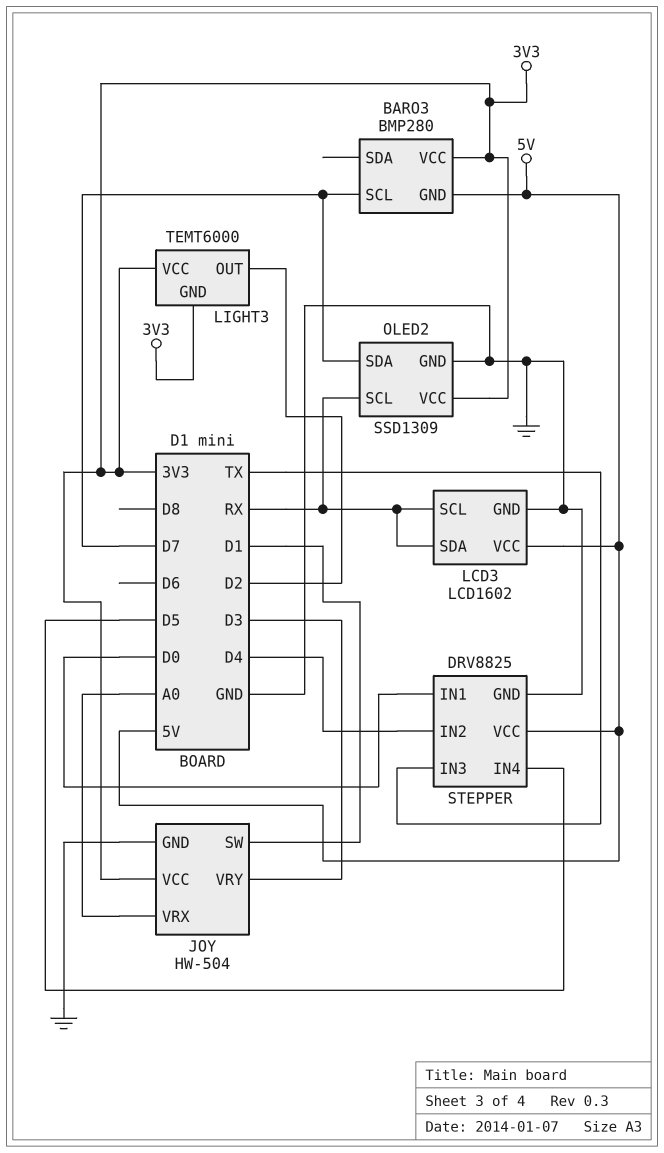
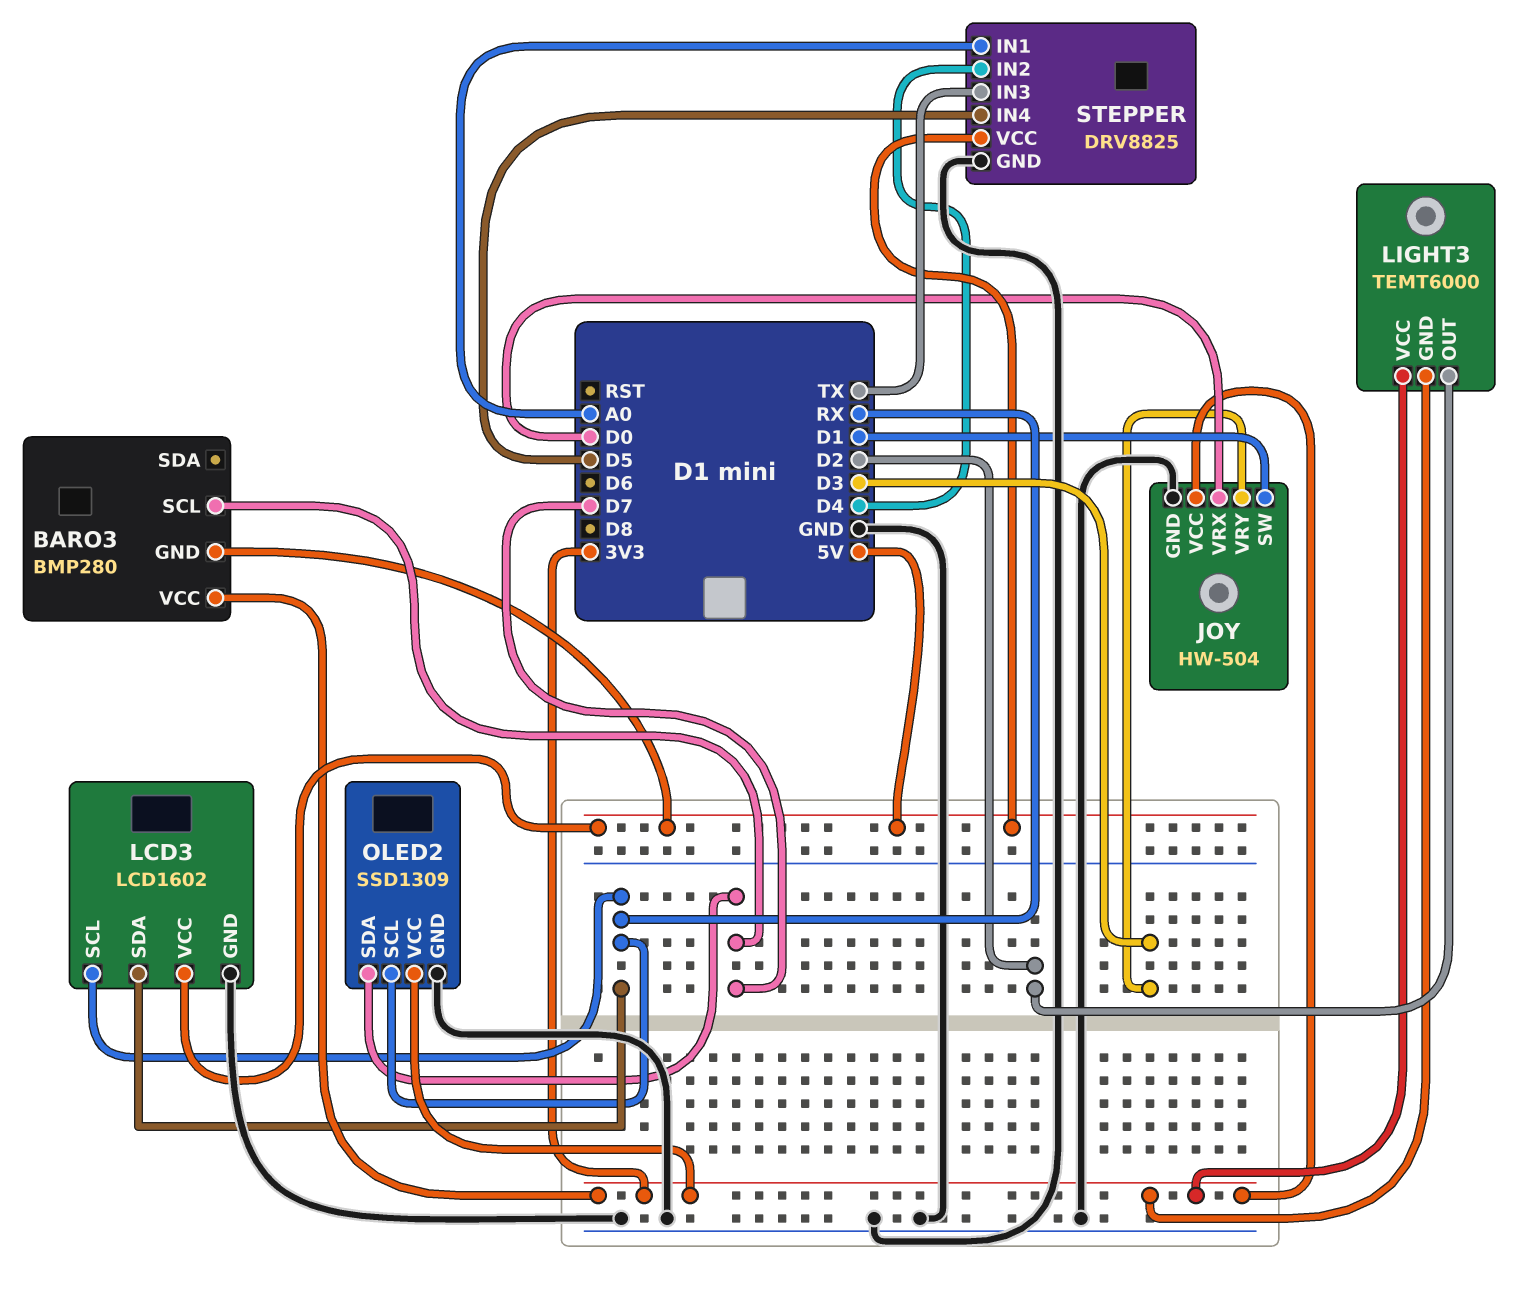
JOY pin VRX: A0 -> D0
STEPPER pin IN1: D0 -> A0

